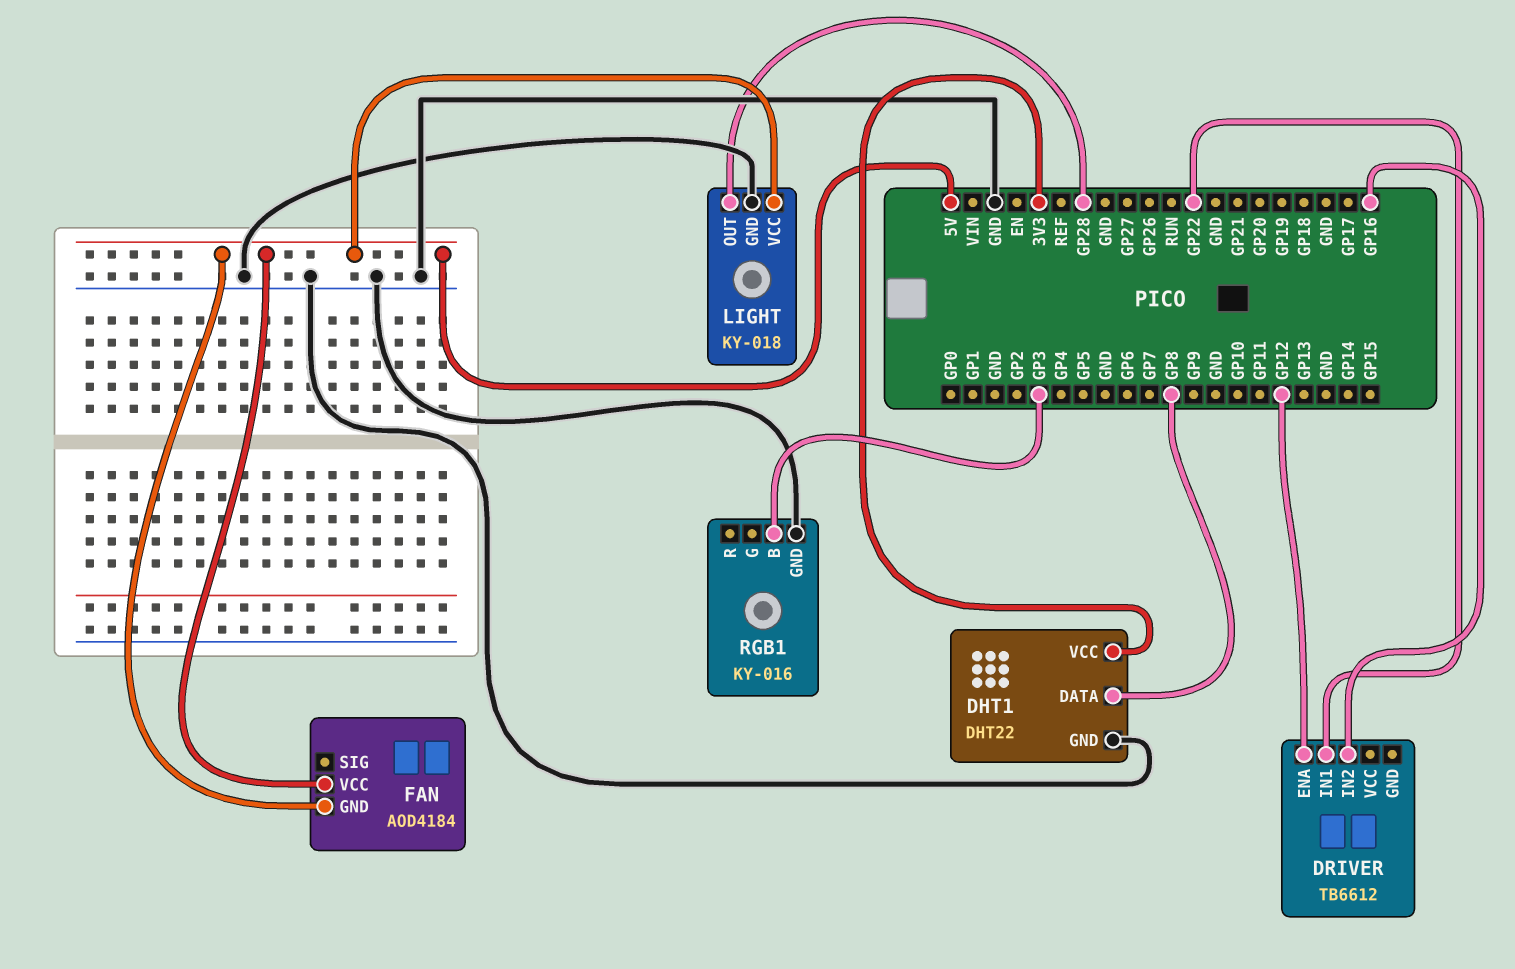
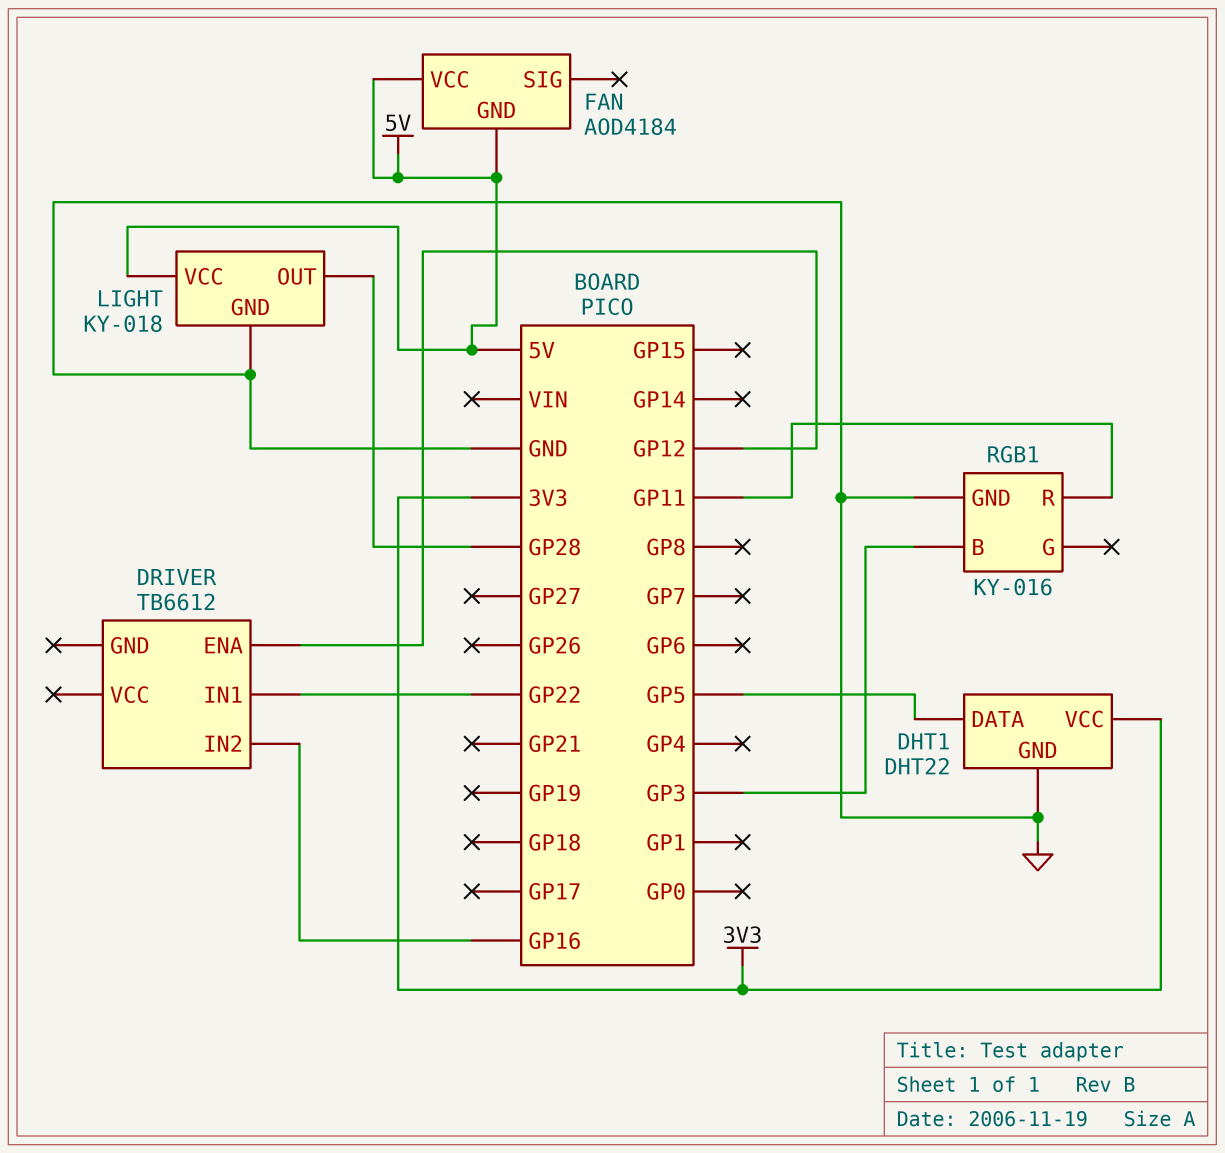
DHT1 pin DATA: GP8 -> GP5
RGB1 pin R: none -> GP11

